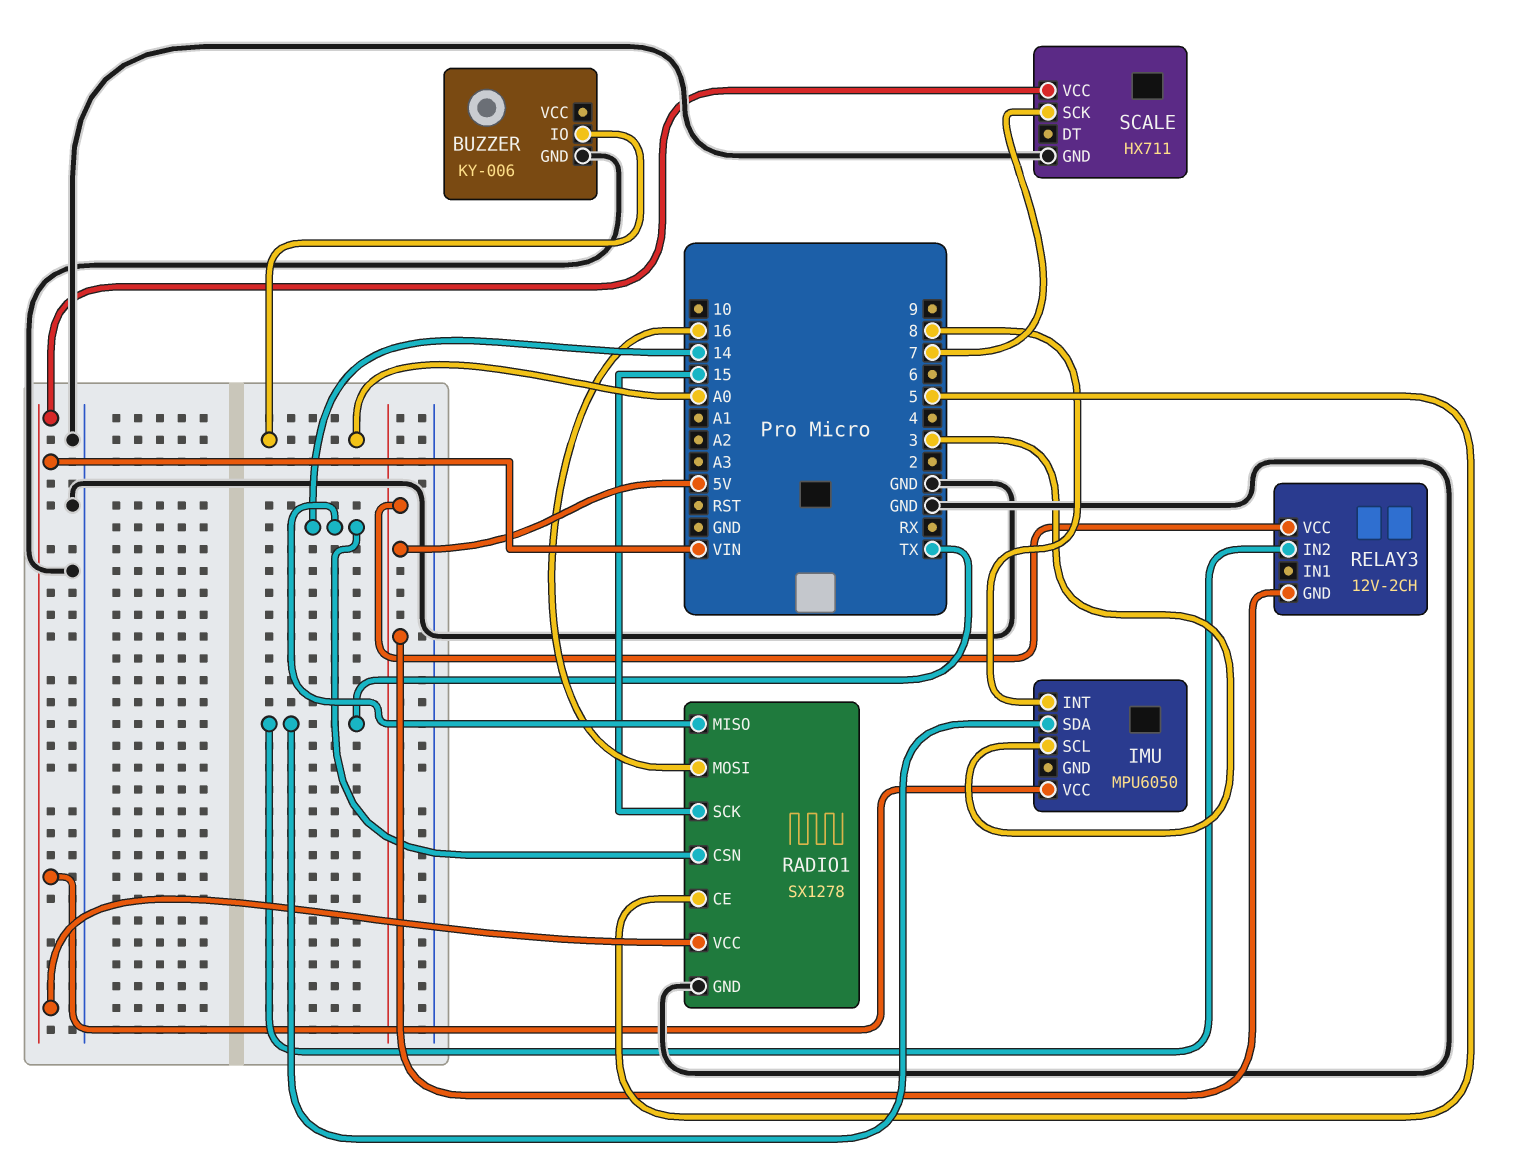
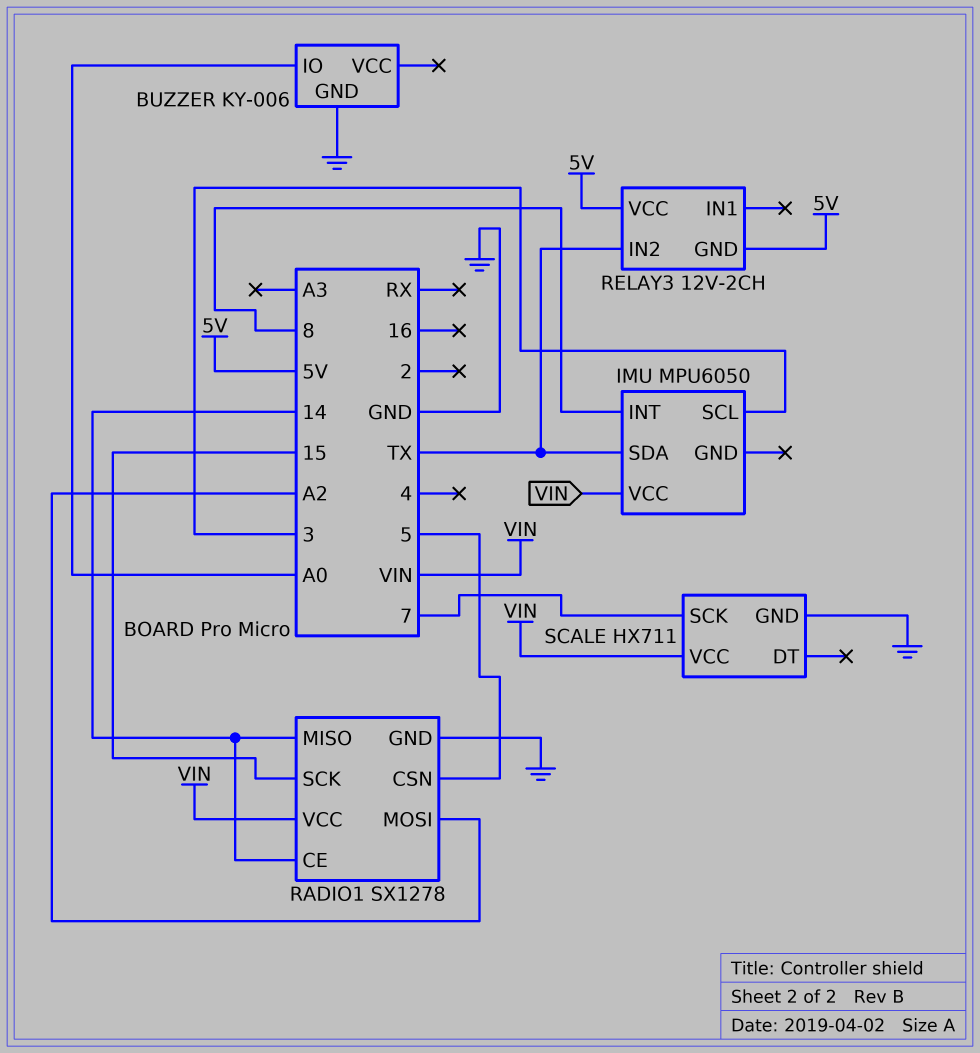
RADIO1 pin CE: 5 -> 14
RADIO1 pin CSN: 14 -> 5
RADIO1 pin MOSI: 16 -> A2

